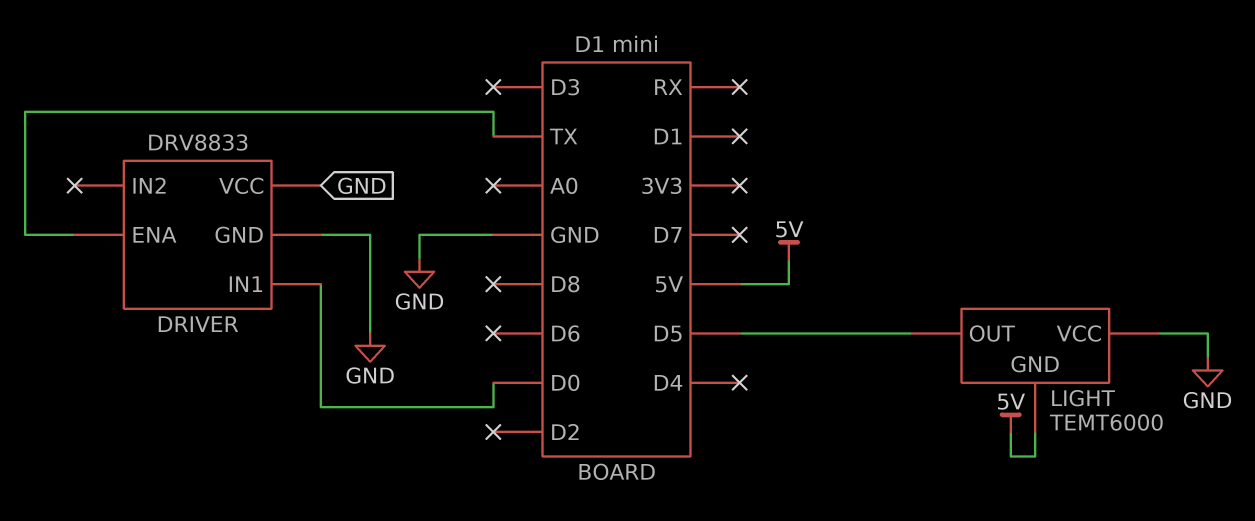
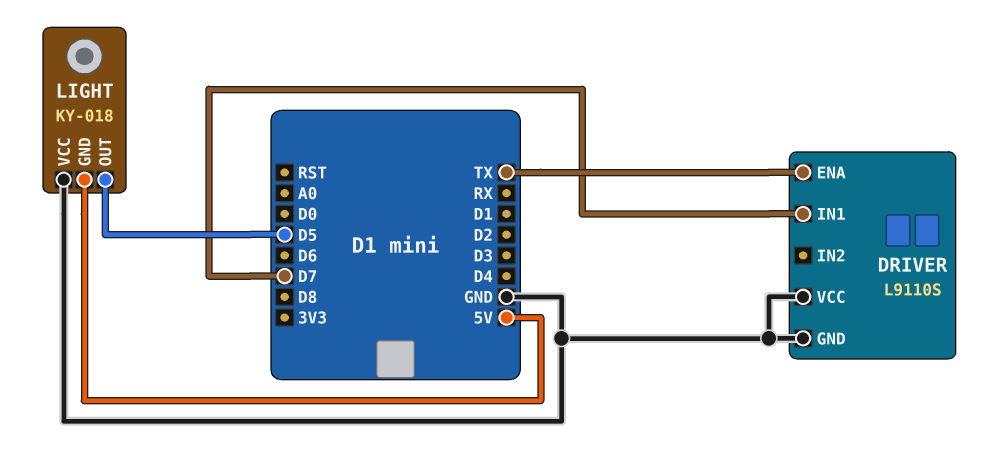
DRIVER: DRV8833 -> L9110S
DRIVER pin IN1: D0 -> D7
LIGHT: TEMT6000 -> KY-018

